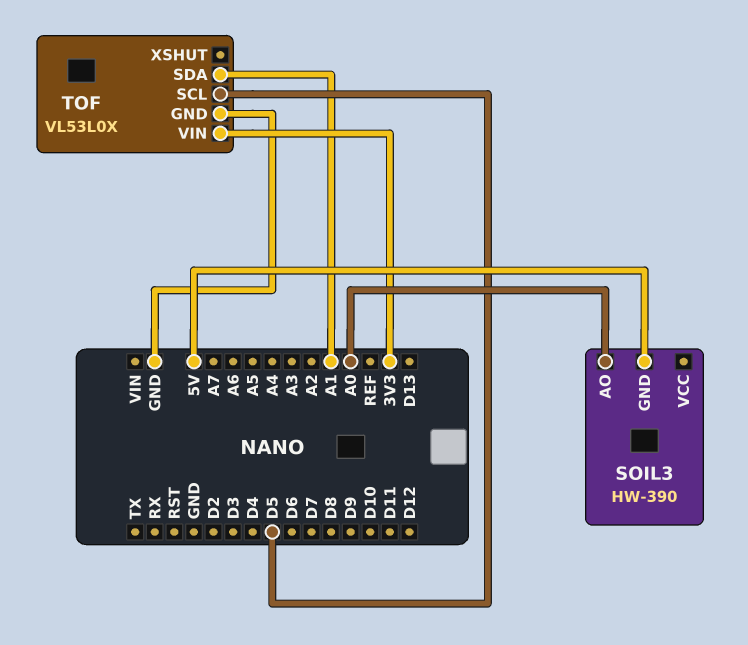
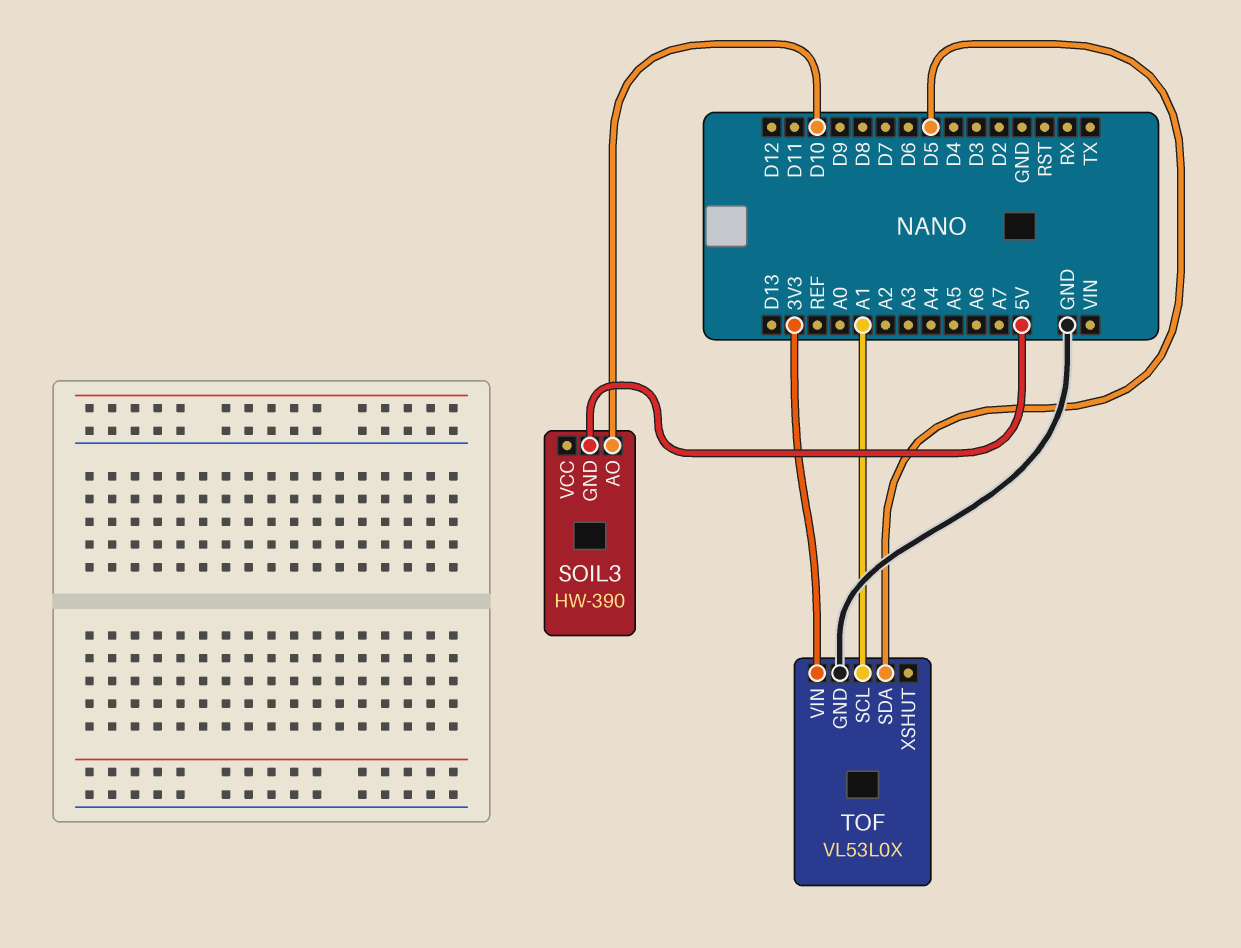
SOIL3 pin AO: A0 -> D10
TOF pin SCL: D5 -> A1
TOF pin SDA: A1 -> D5

